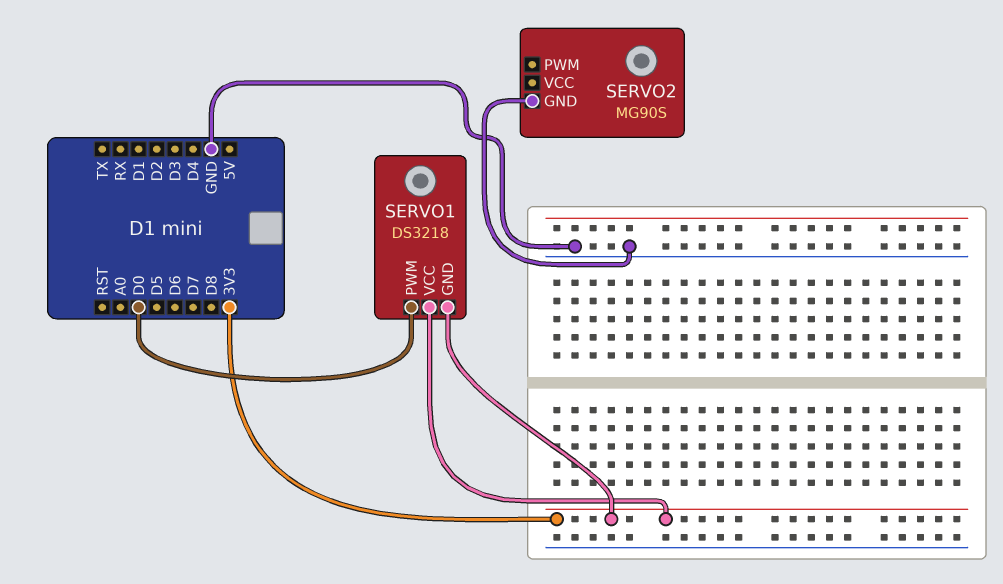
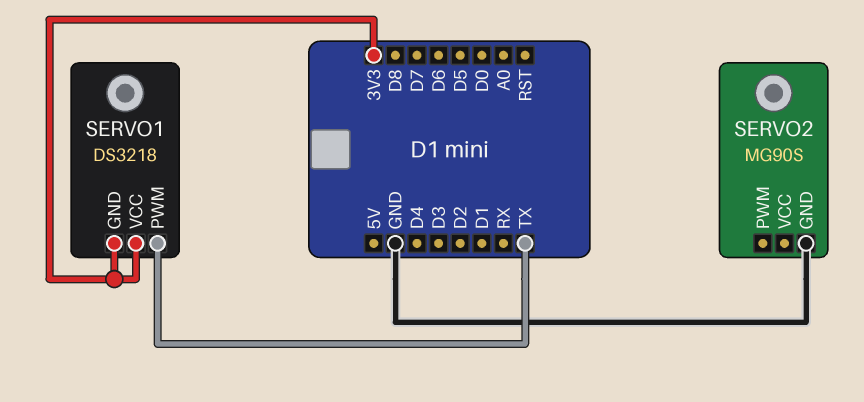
SERVO1 pin PWM: D0 -> TX

